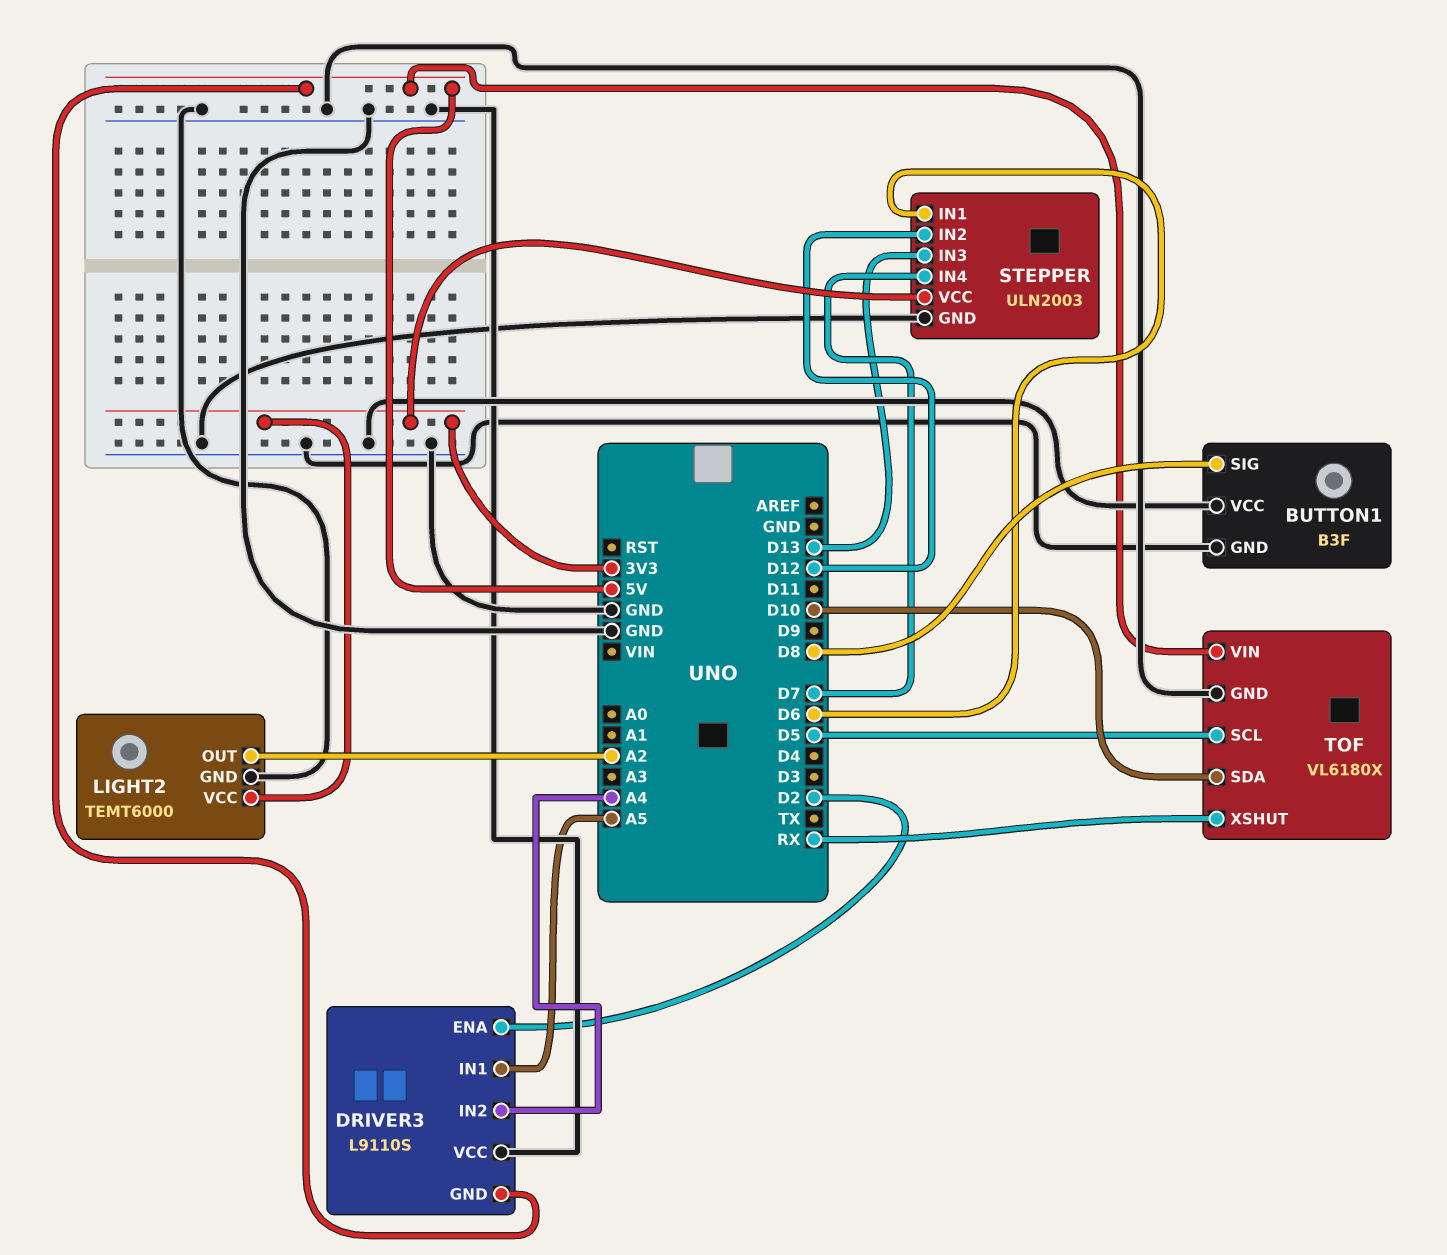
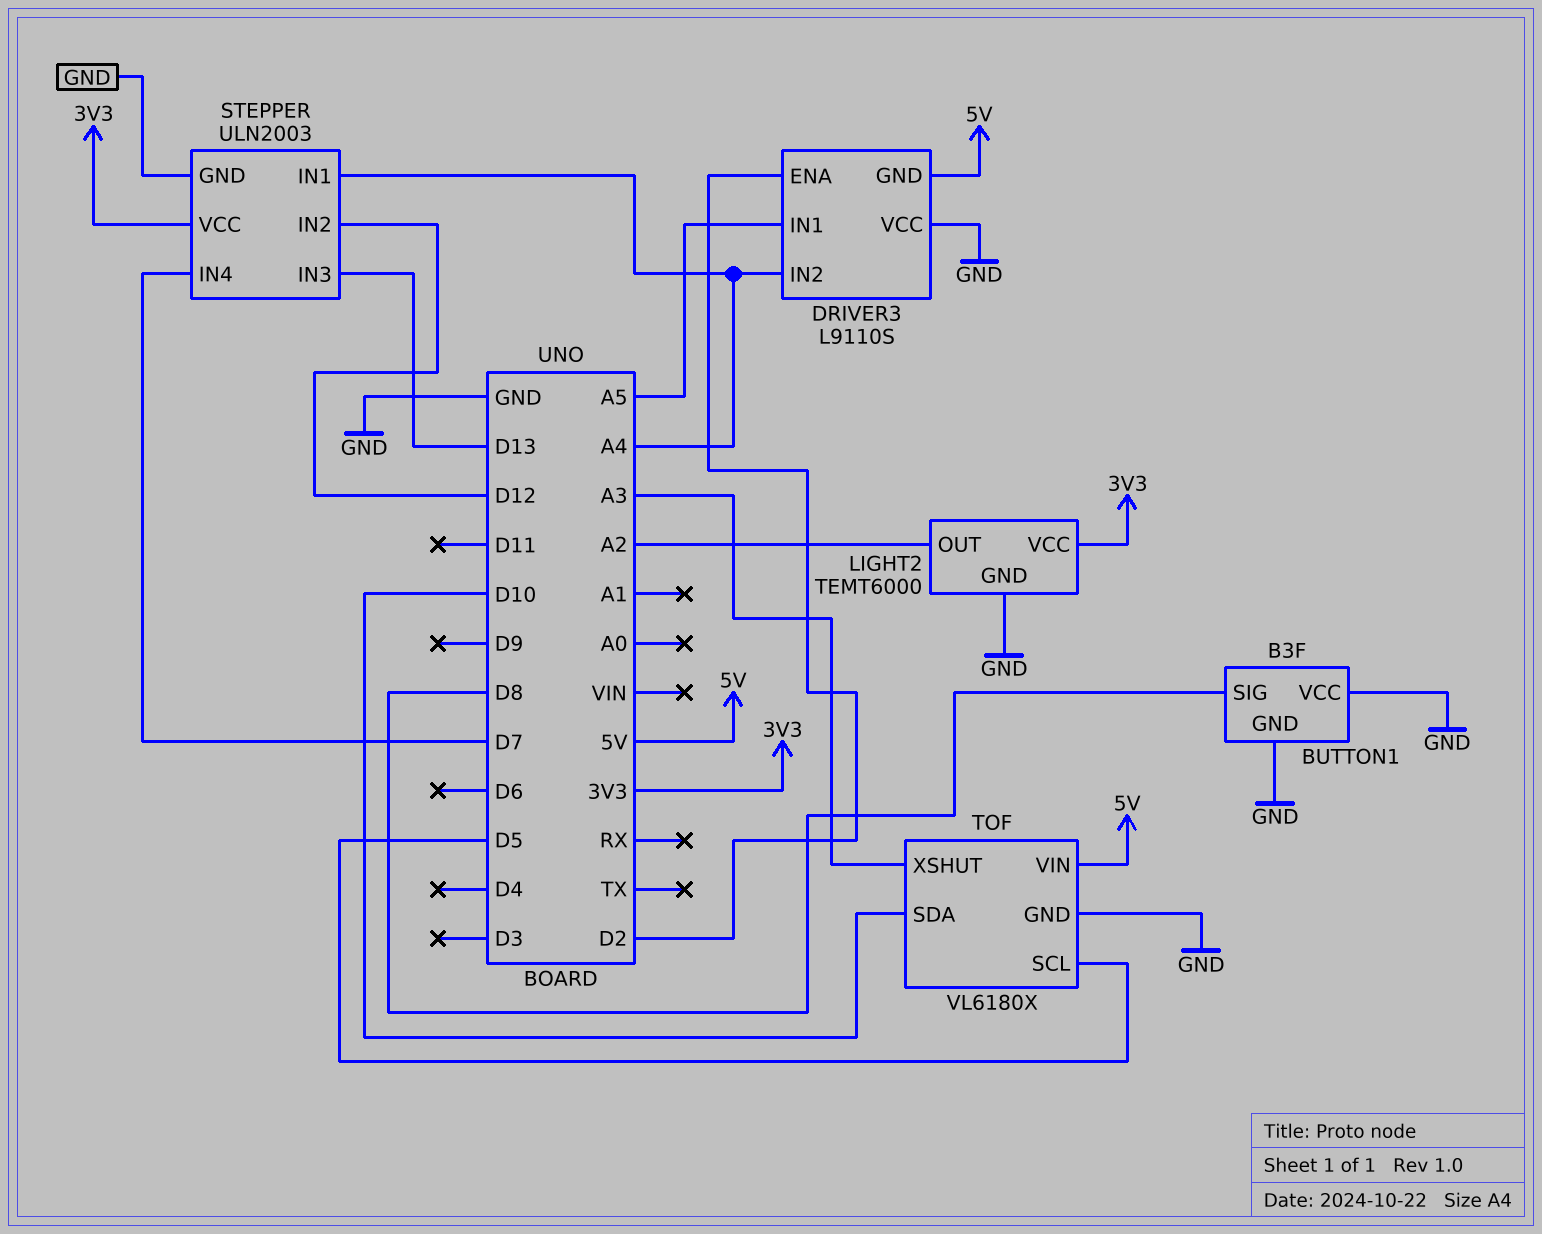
STEPPER pin IN1: D6 -> A4
TOF pin XSHUT: RX -> A3

